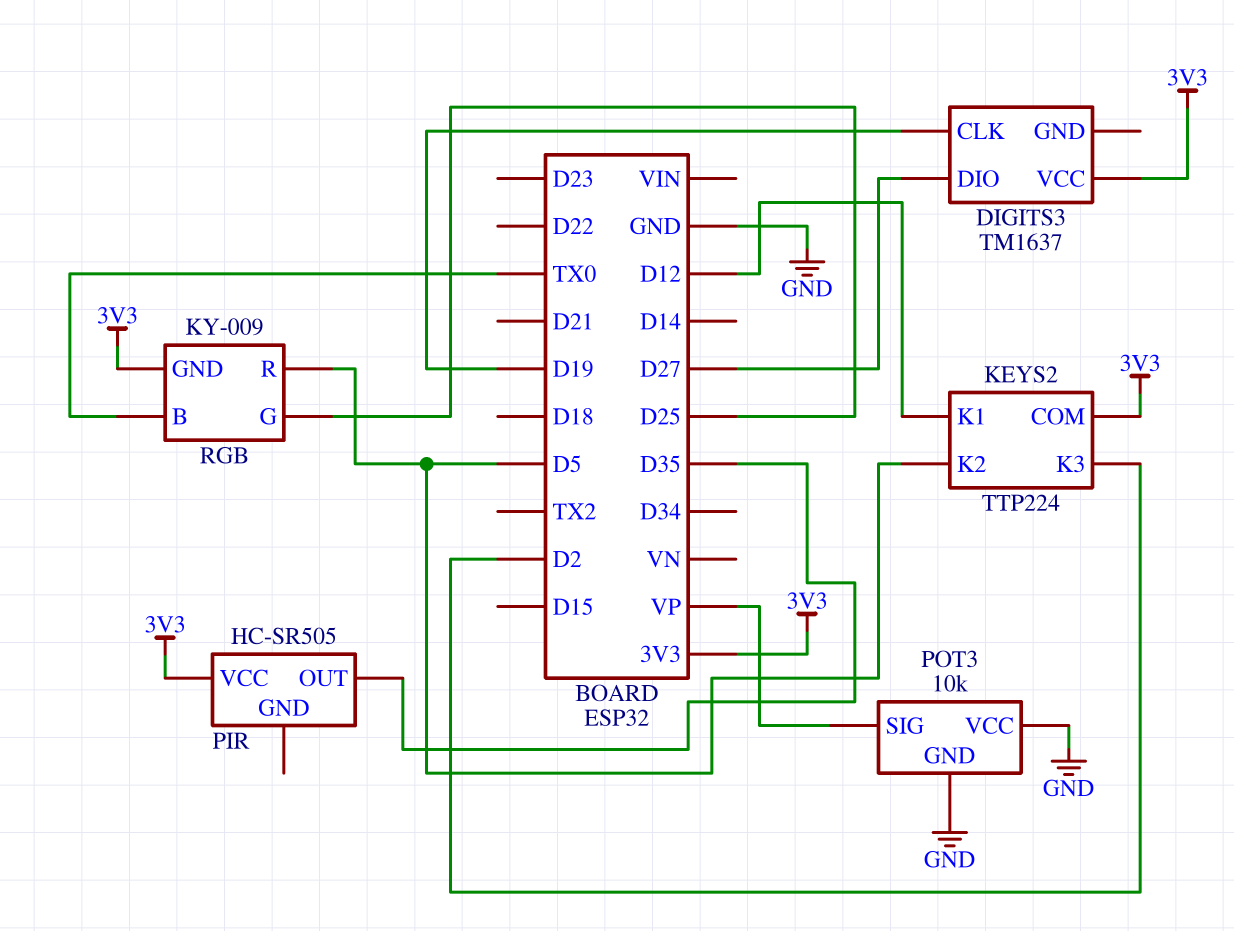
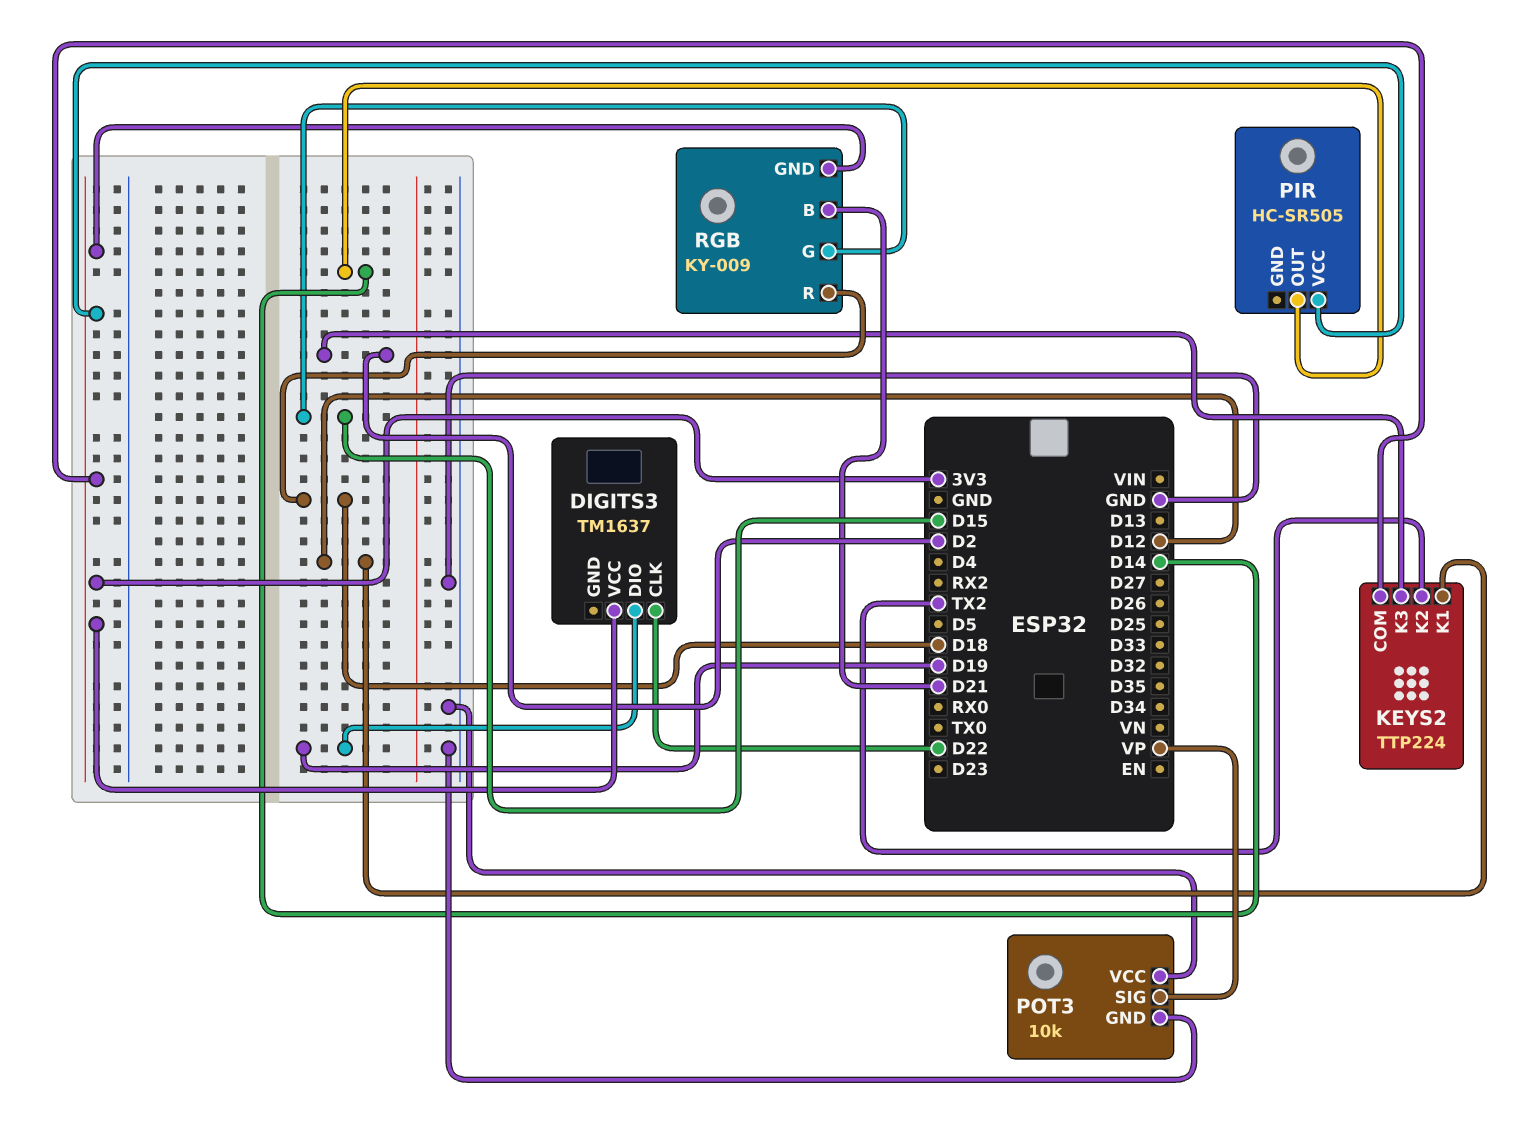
DIGITS3 pin CLK: D19 -> D22
DIGITS3 pin DIO: D27 -> D19
KEYS2 pin K2: D5 -> TX2
PIR pin OUT: D35 -> D14
RGB pin B: TX0 -> D21
RGB pin G: D25 -> D15
RGB pin R: D5 -> D18

